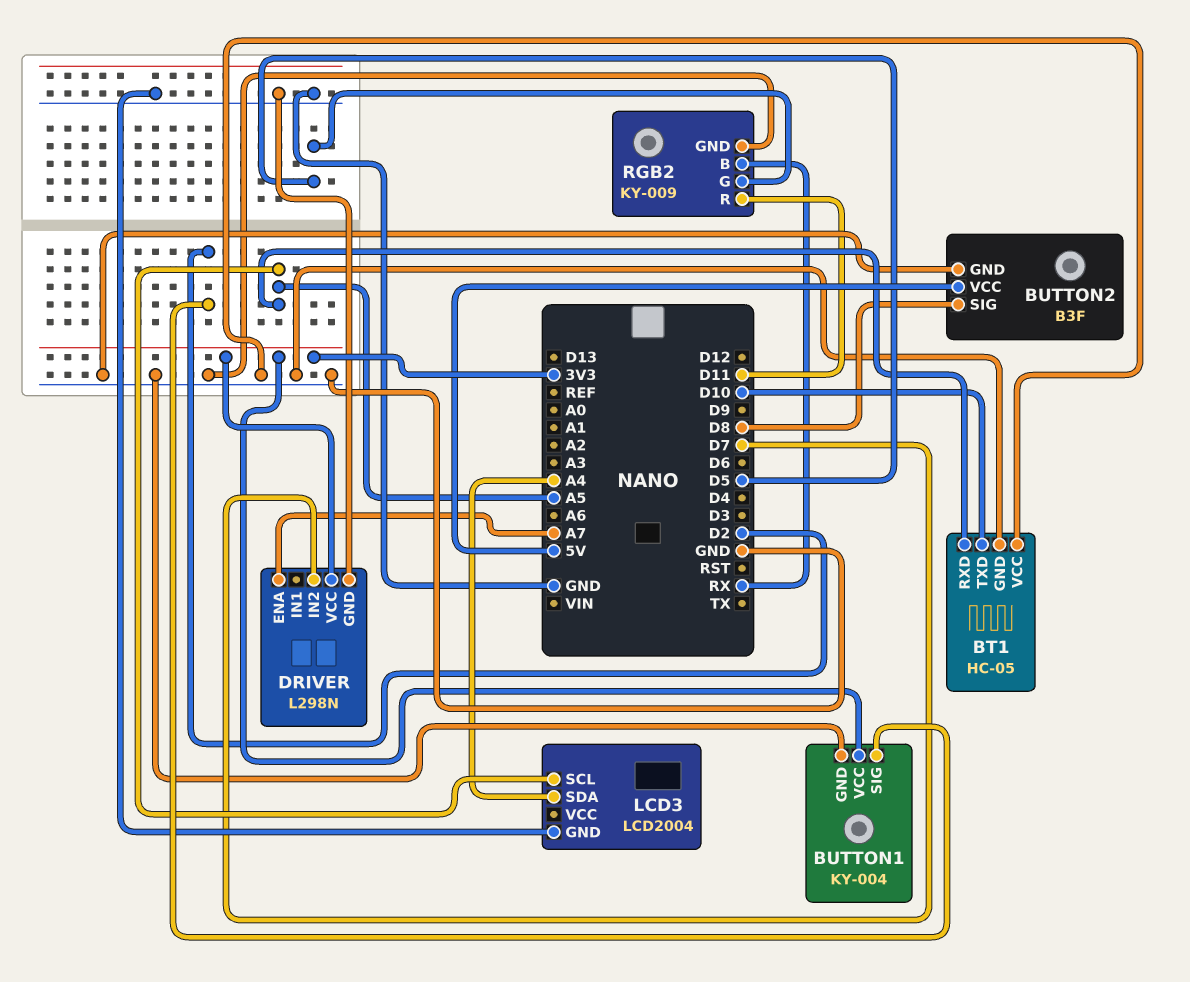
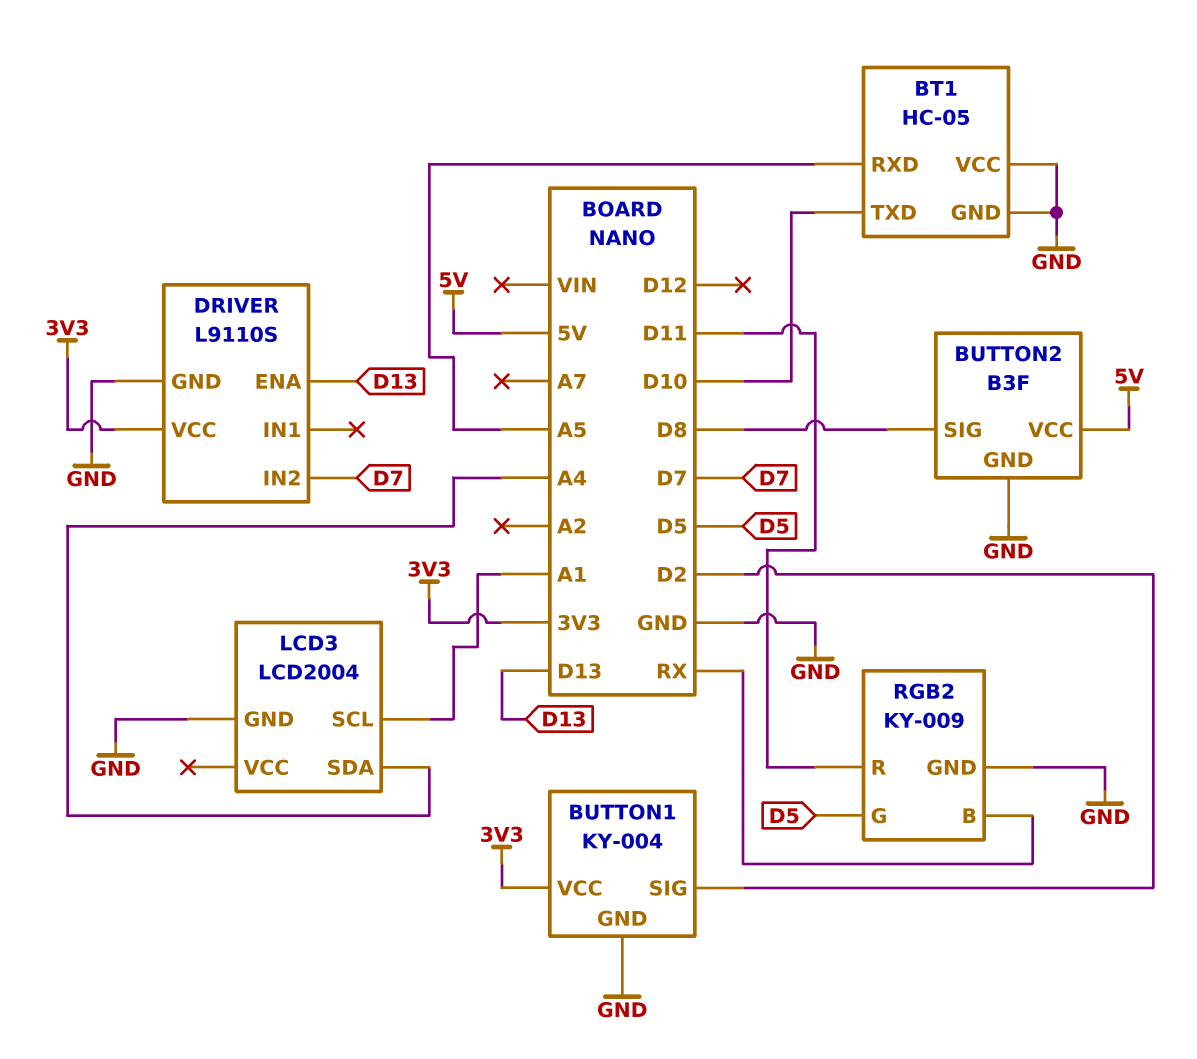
DRIVER: L298N -> L9110S
DRIVER pin ENA: A7 -> D13
LCD3 pin SCL: A5 -> A1

